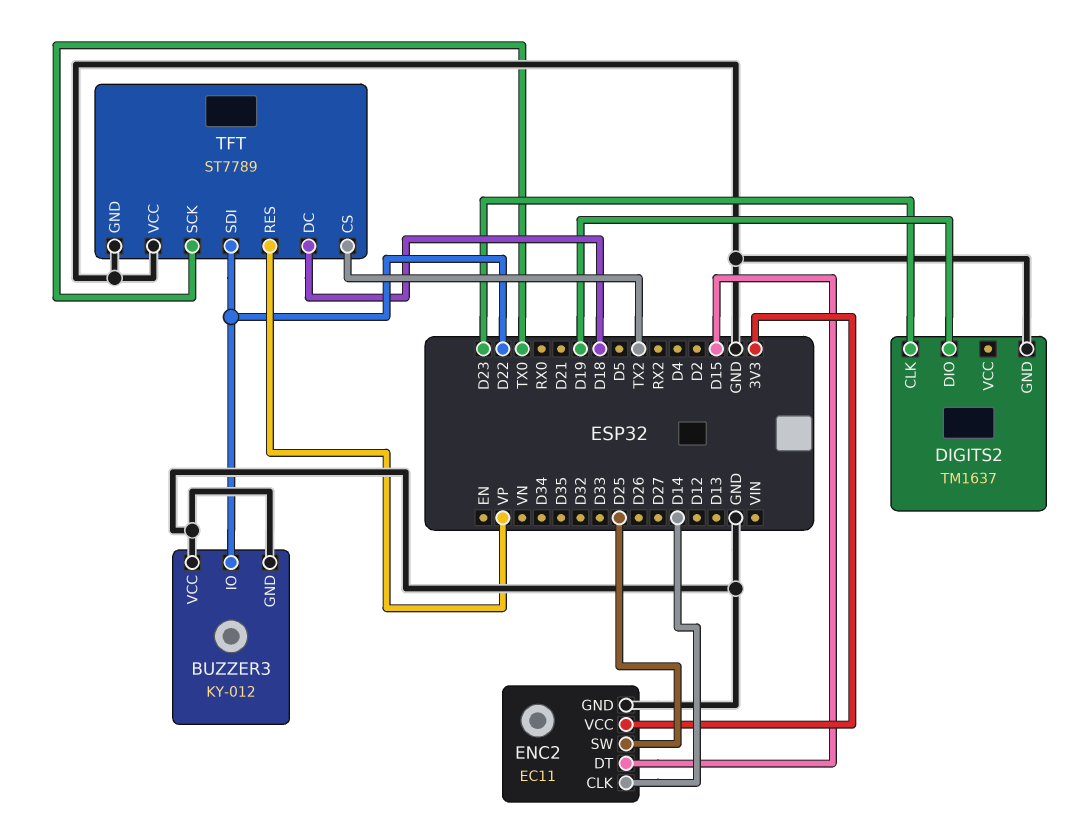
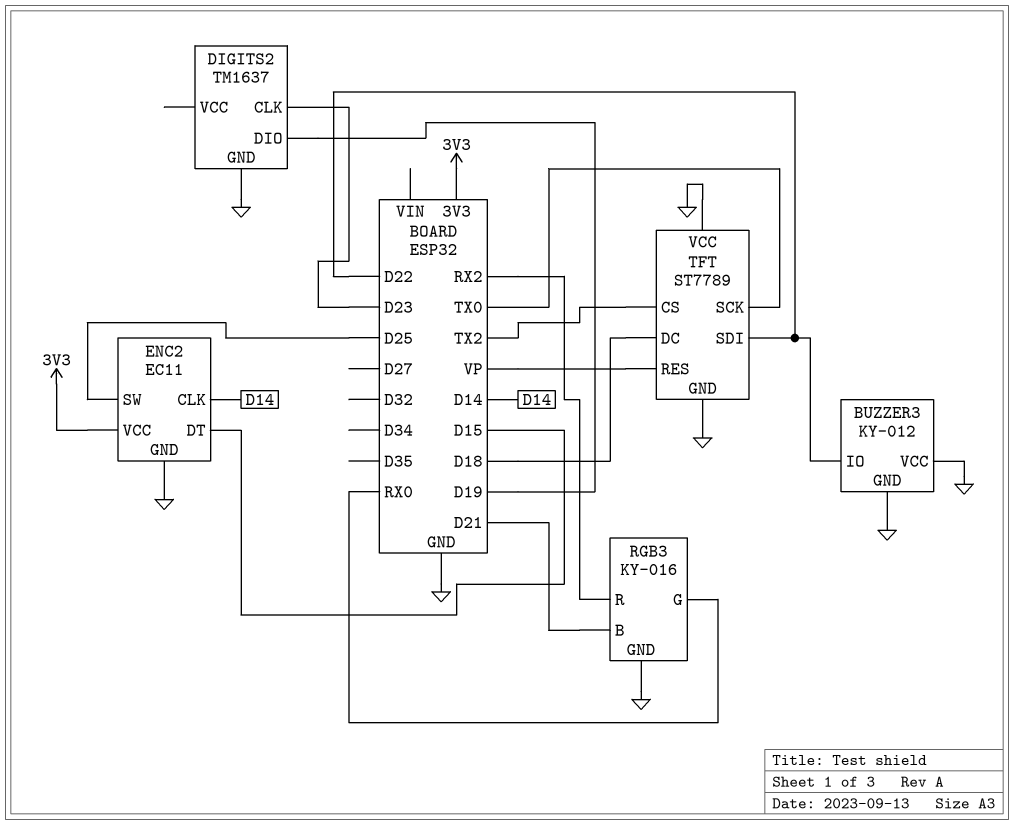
RGB3: none -> KY-016
RGB3 pin B: none -> D21
RGB3 pin G: none -> RX0
RGB3 pin GND: none -> GND
RGB3 pin R: none -> RX2

